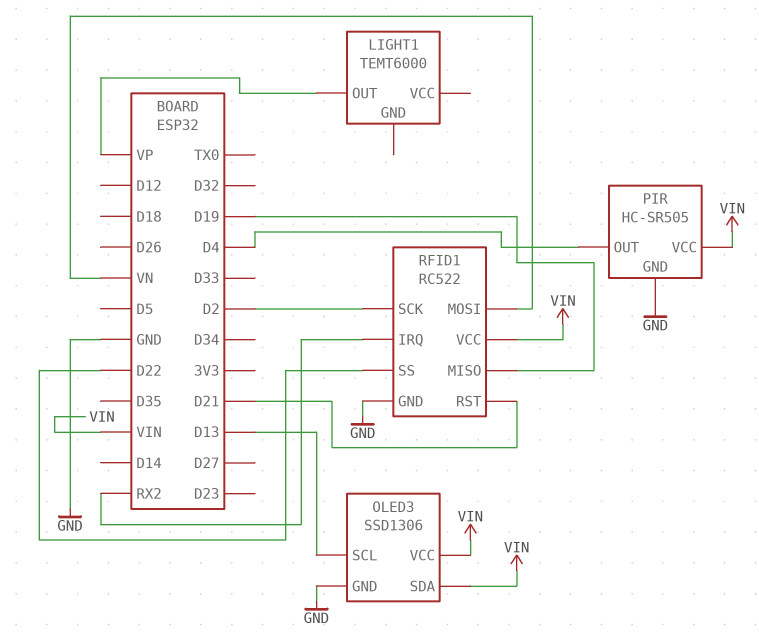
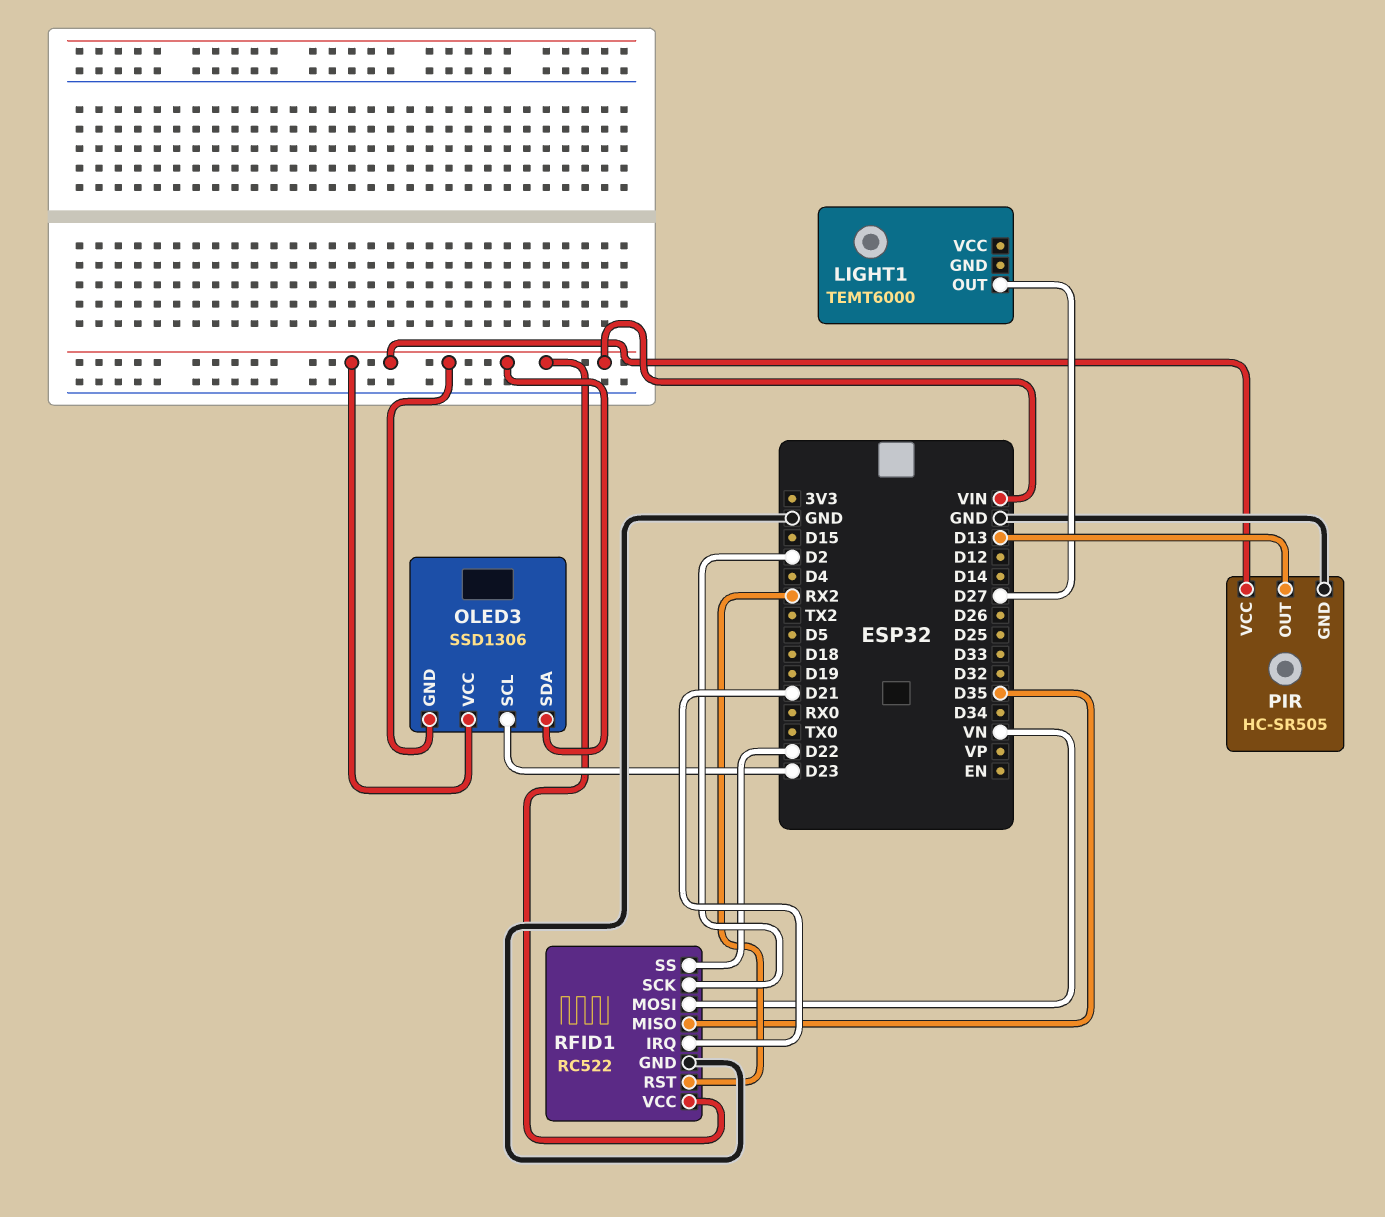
LIGHT1 pin OUT: VP -> D27
OLED3 pin GND: GND -> VIN
OLED3 pin SCL: D13 -> D23
PIR pin OUT: D4 -> D13
RFID1 pin IRQ: RX2 -> D21
RFID1 pin MISO: D19 -> D35
RFID1 pin RST: D21 -> RX2

